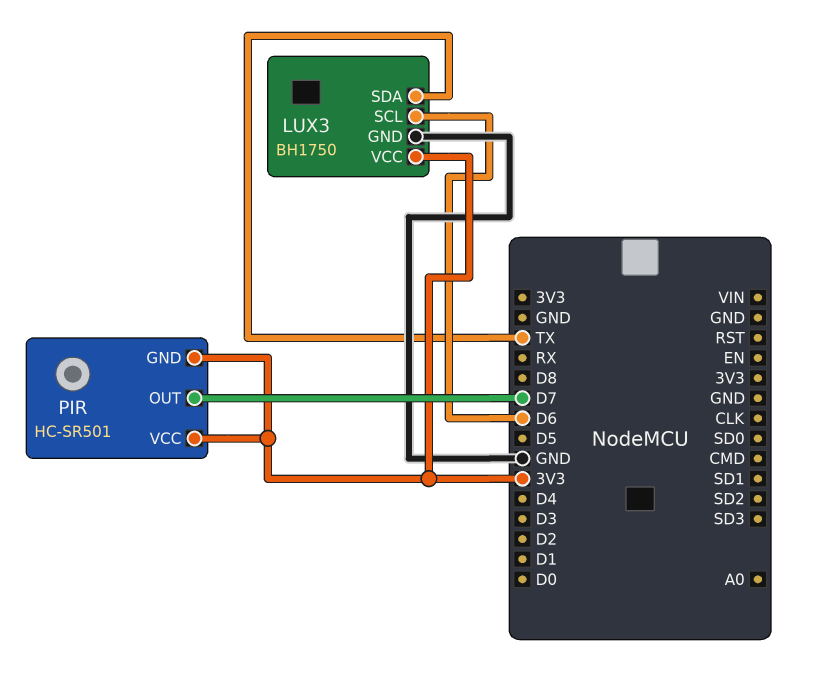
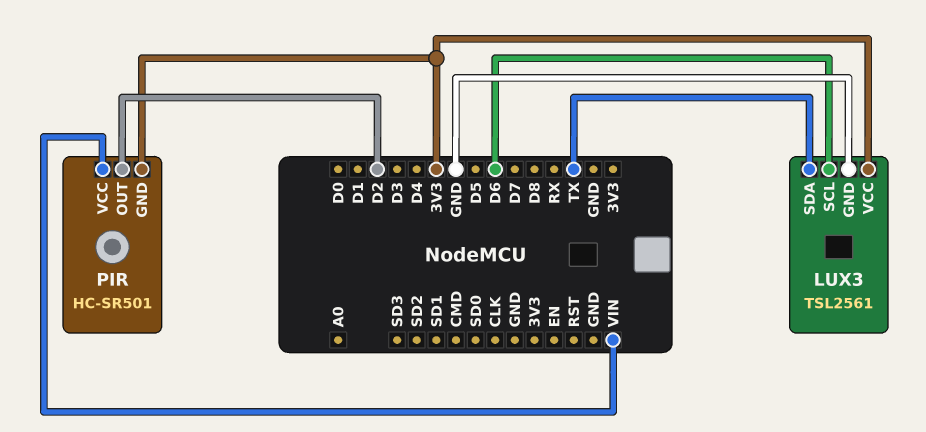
LUX3: BH1750 -> TSL2561
PIR pin OUT: D7 -> D2
PIR pin VCC: 3V3 -> VIN

